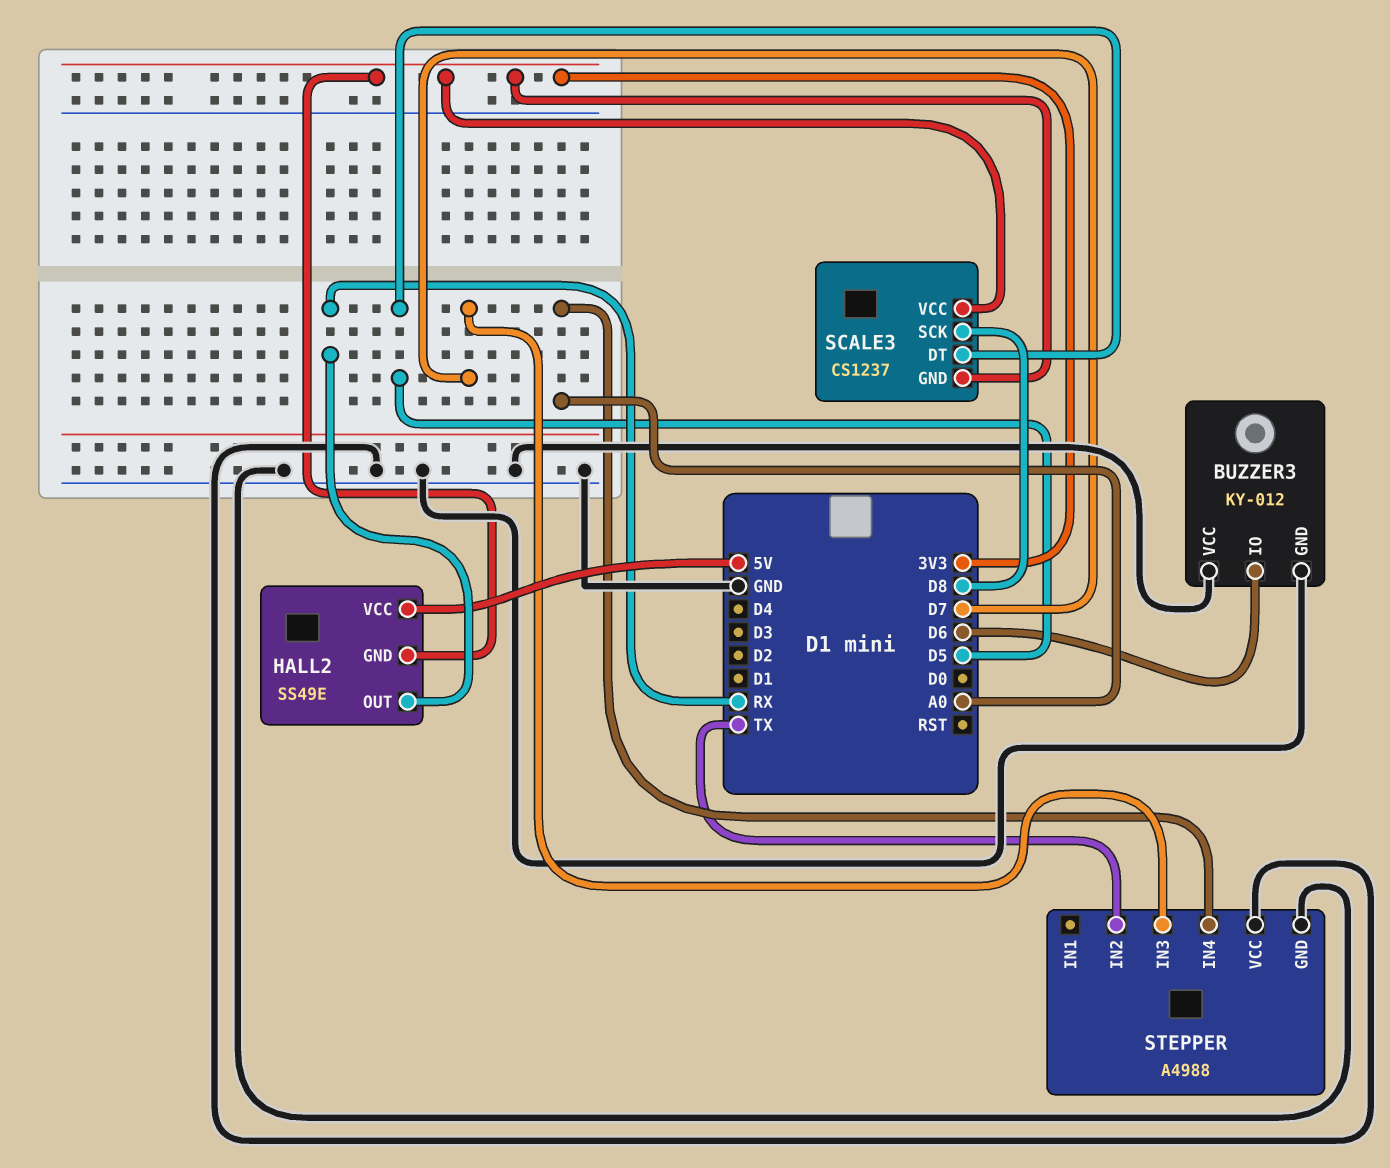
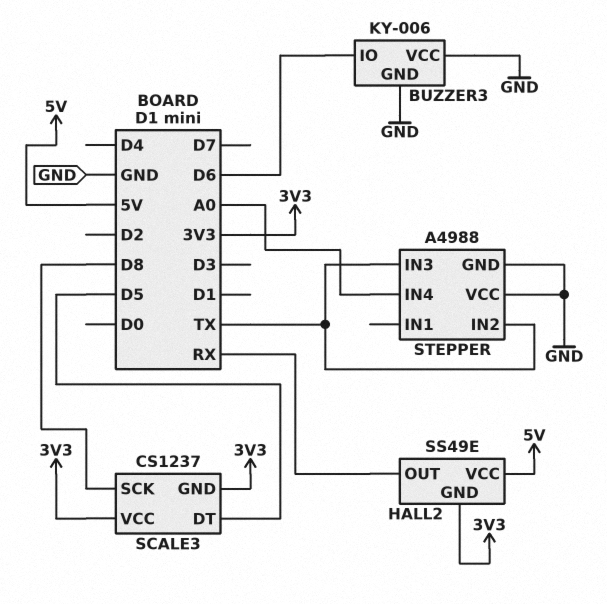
BUZZER3: KY-012 -> KY-006
STEPPER pin IN3: D7 -> TX

